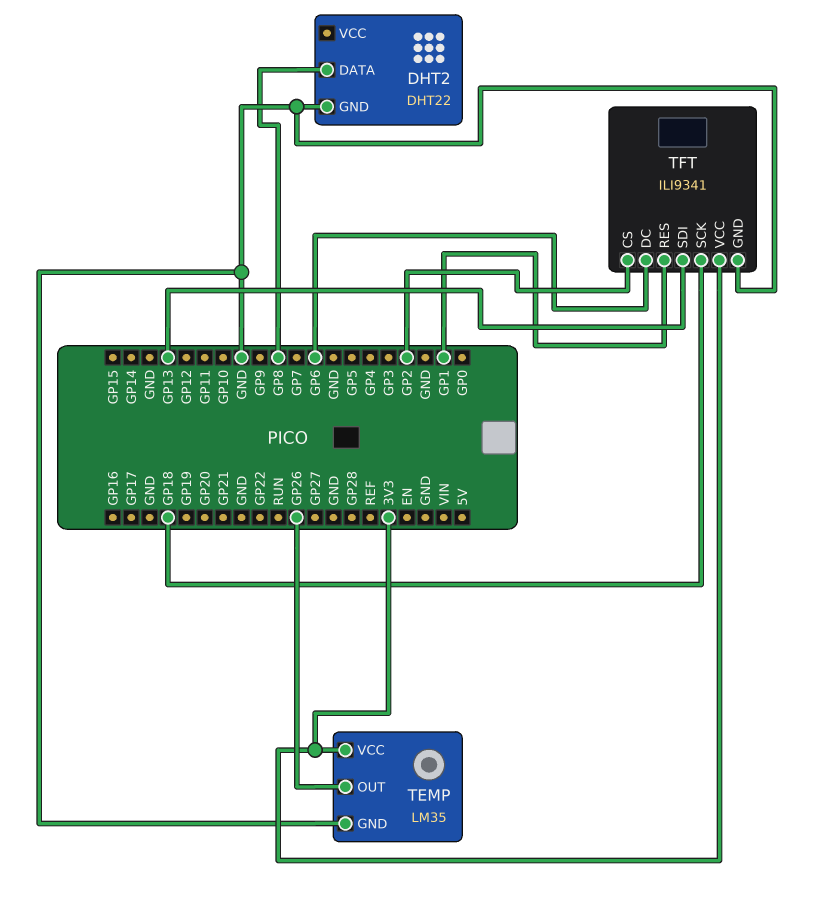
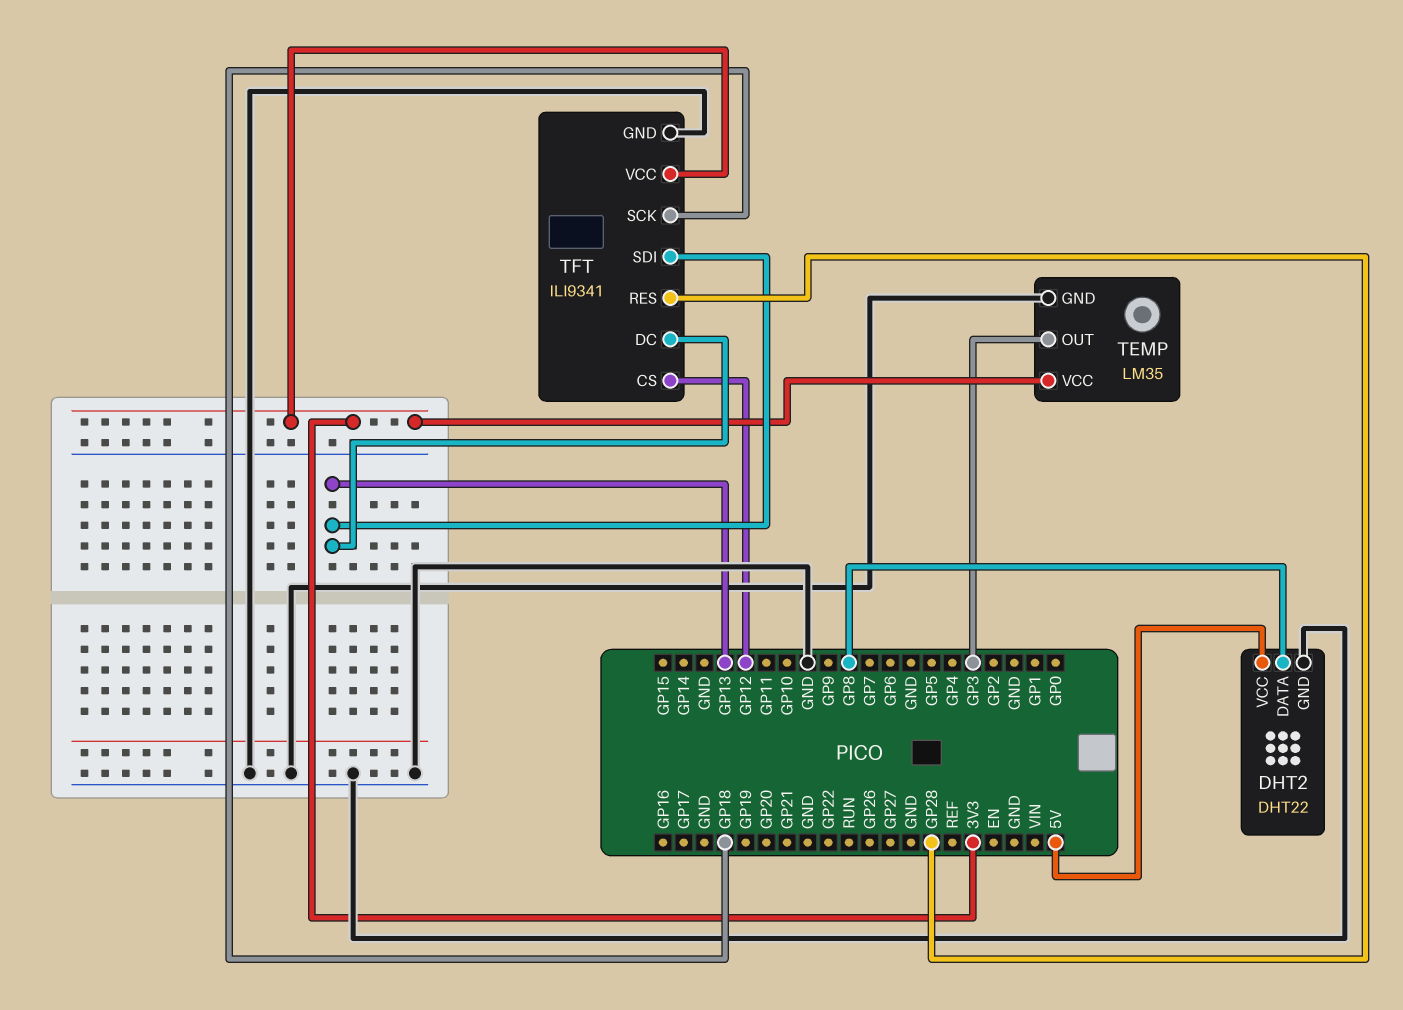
DHT2 pin VCC: none -> 5V
TEMP pin OUT: GP26 -> GP3
TFT pin CS: GP2 -> GP12
TFT pin DC: GP6 -> GP13
TFT pin RES: GP1 -> GP28

